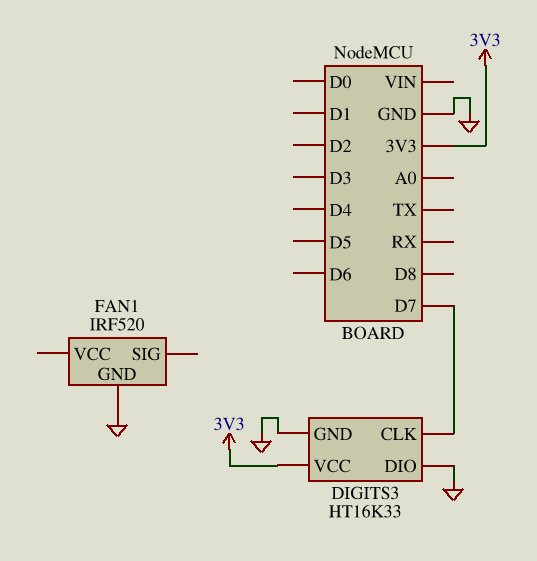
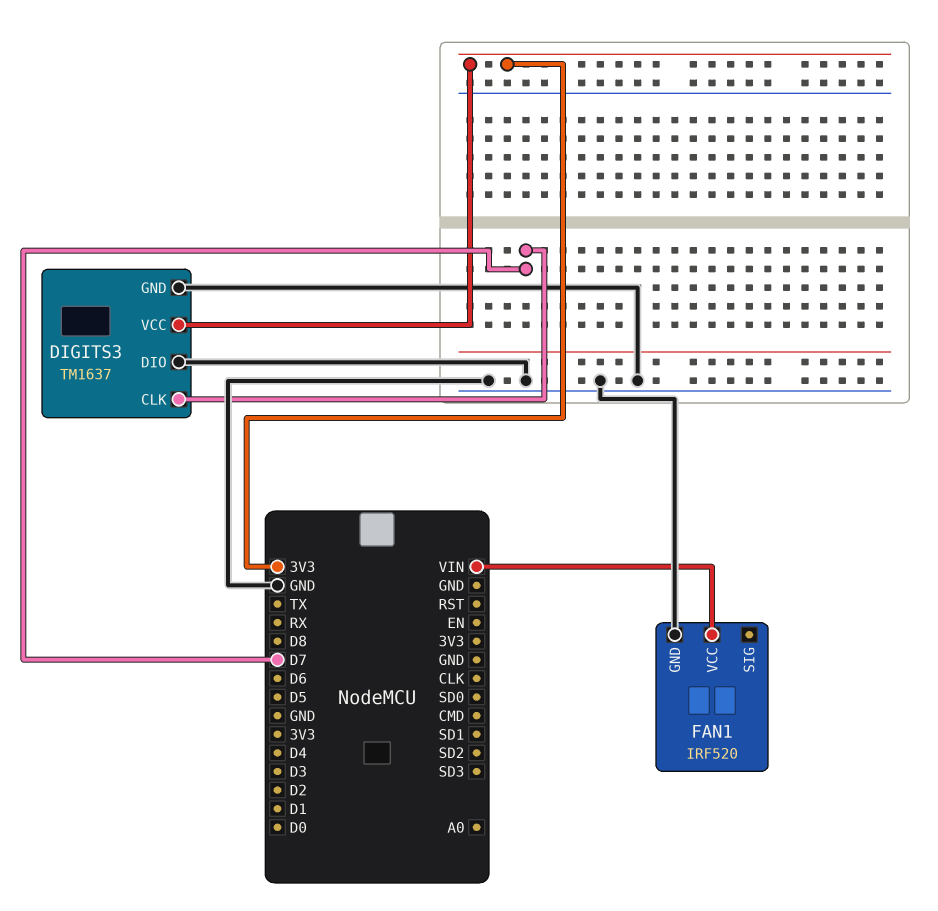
DIGITS3: HT16K33 -> TM1637
FAN1 pin VCC: none -> VIN

